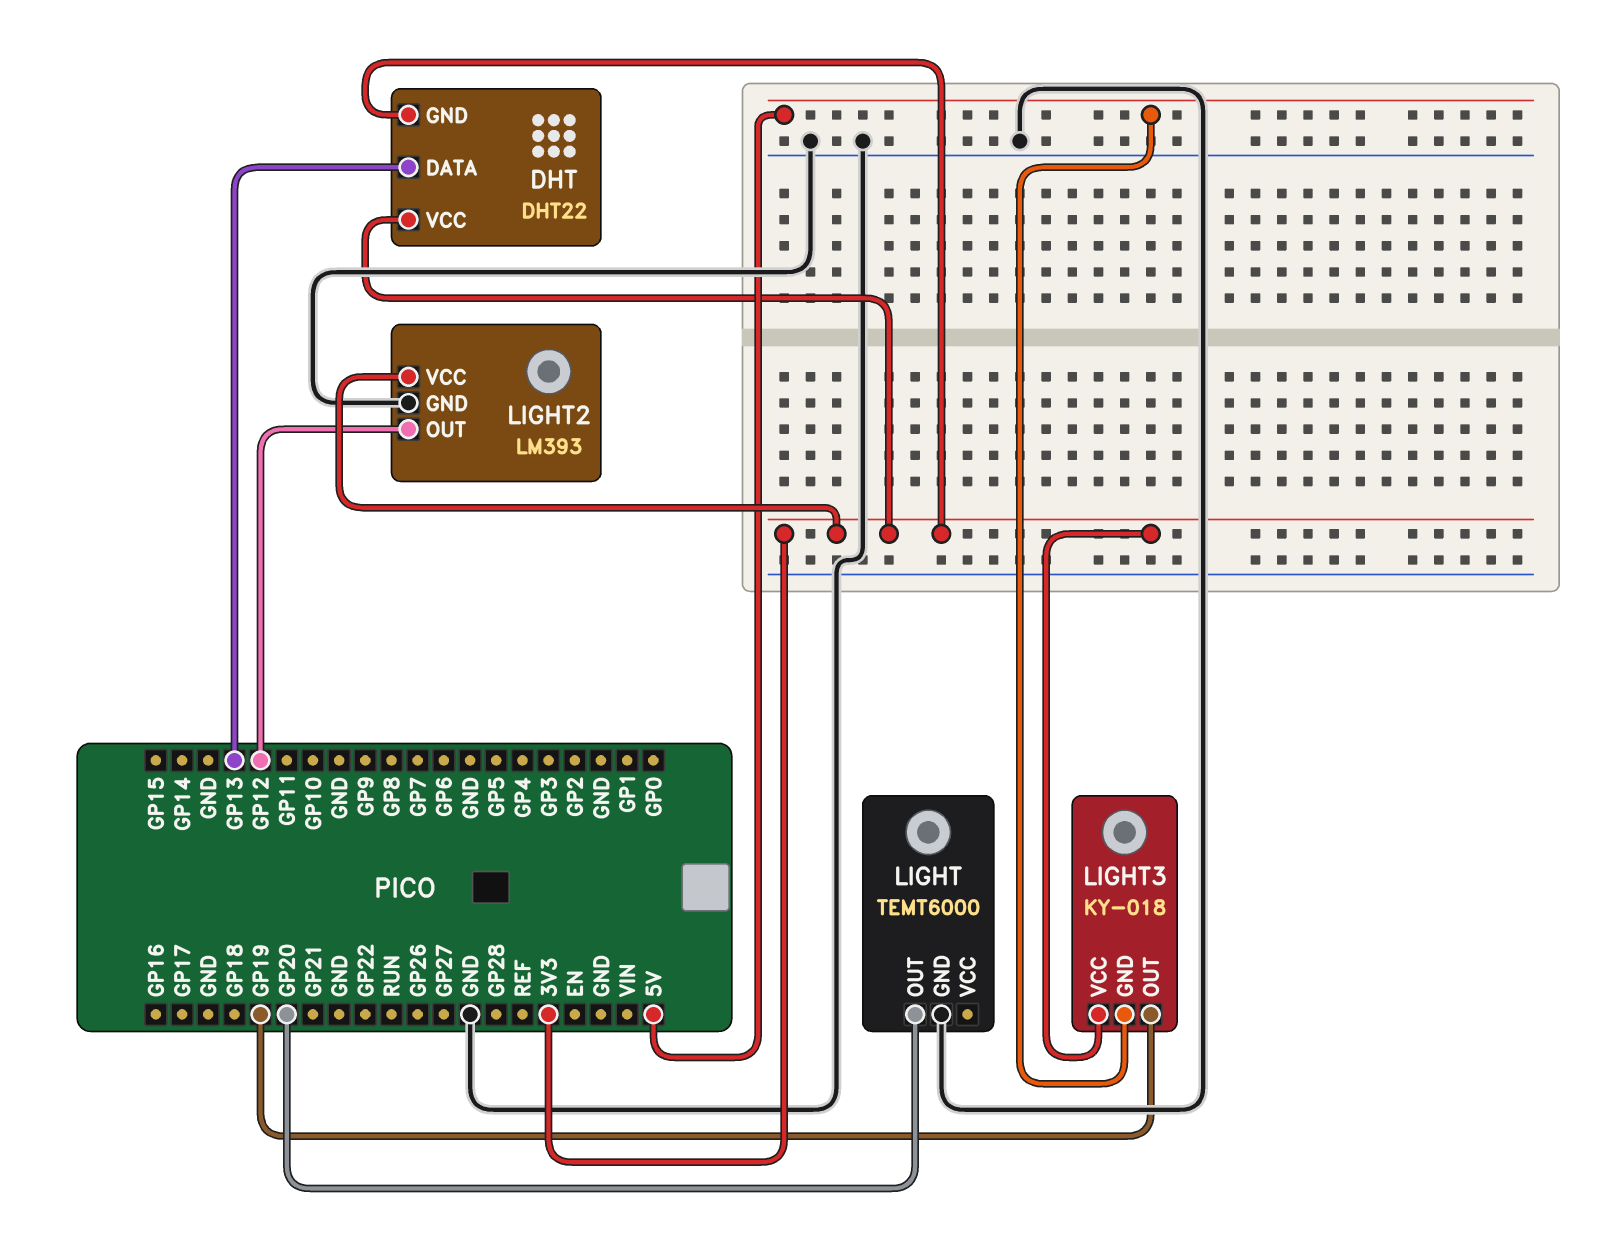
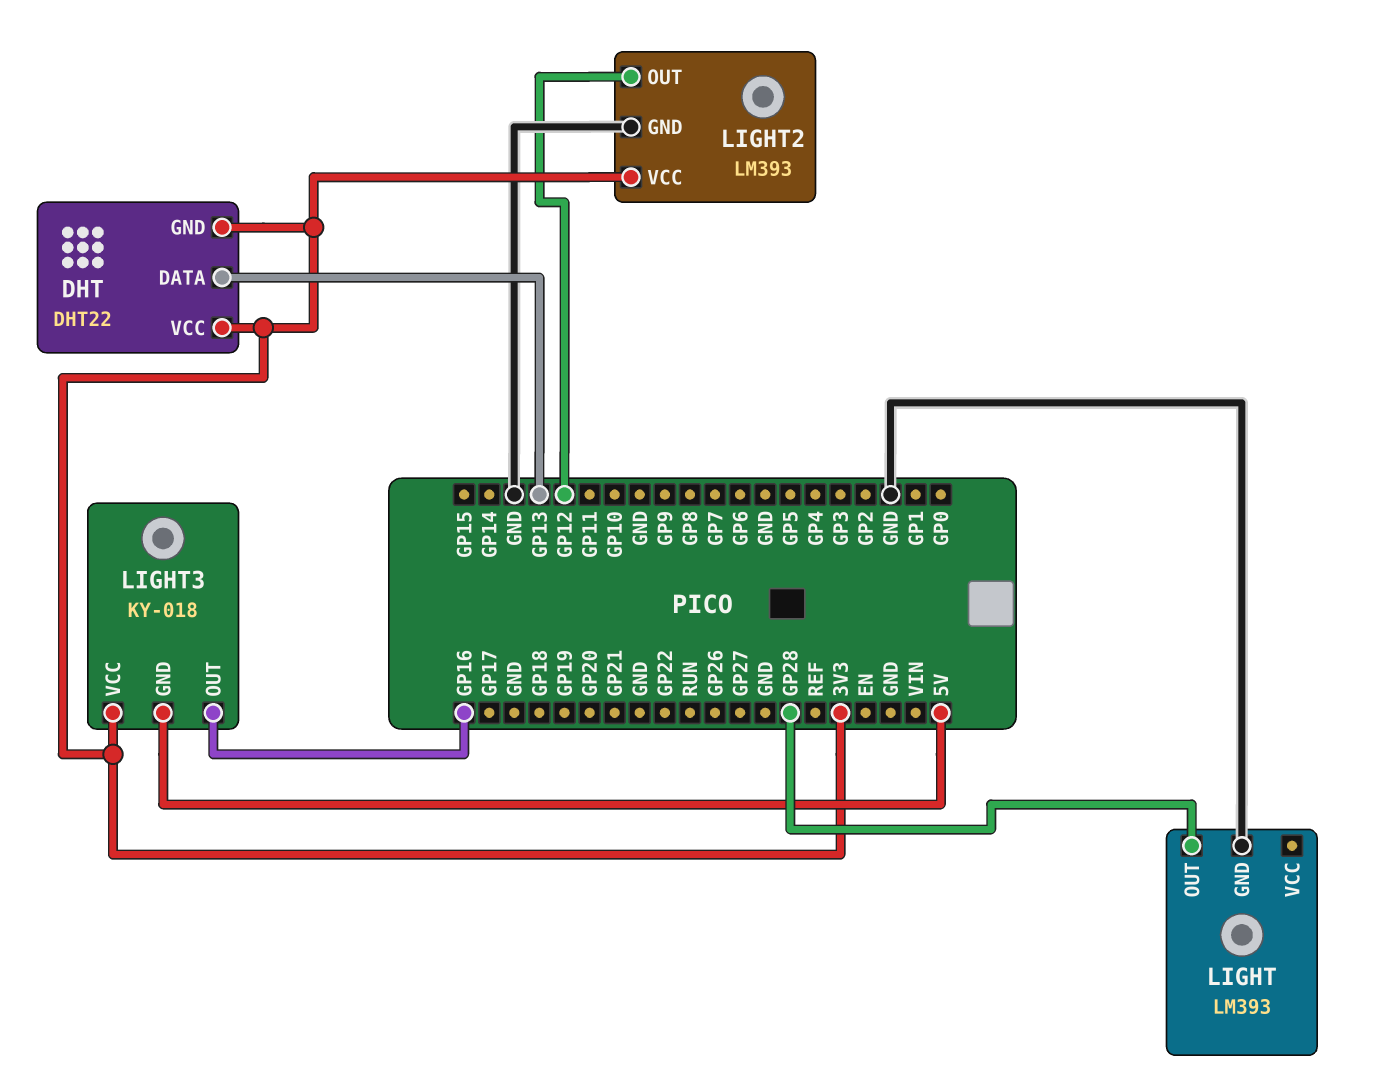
LIGHT: TEMT6000 -> LM393
LIGHT pin OUT: GP20 -> GP28
LIGHT3 pin OUT: GP19 -> GP16

